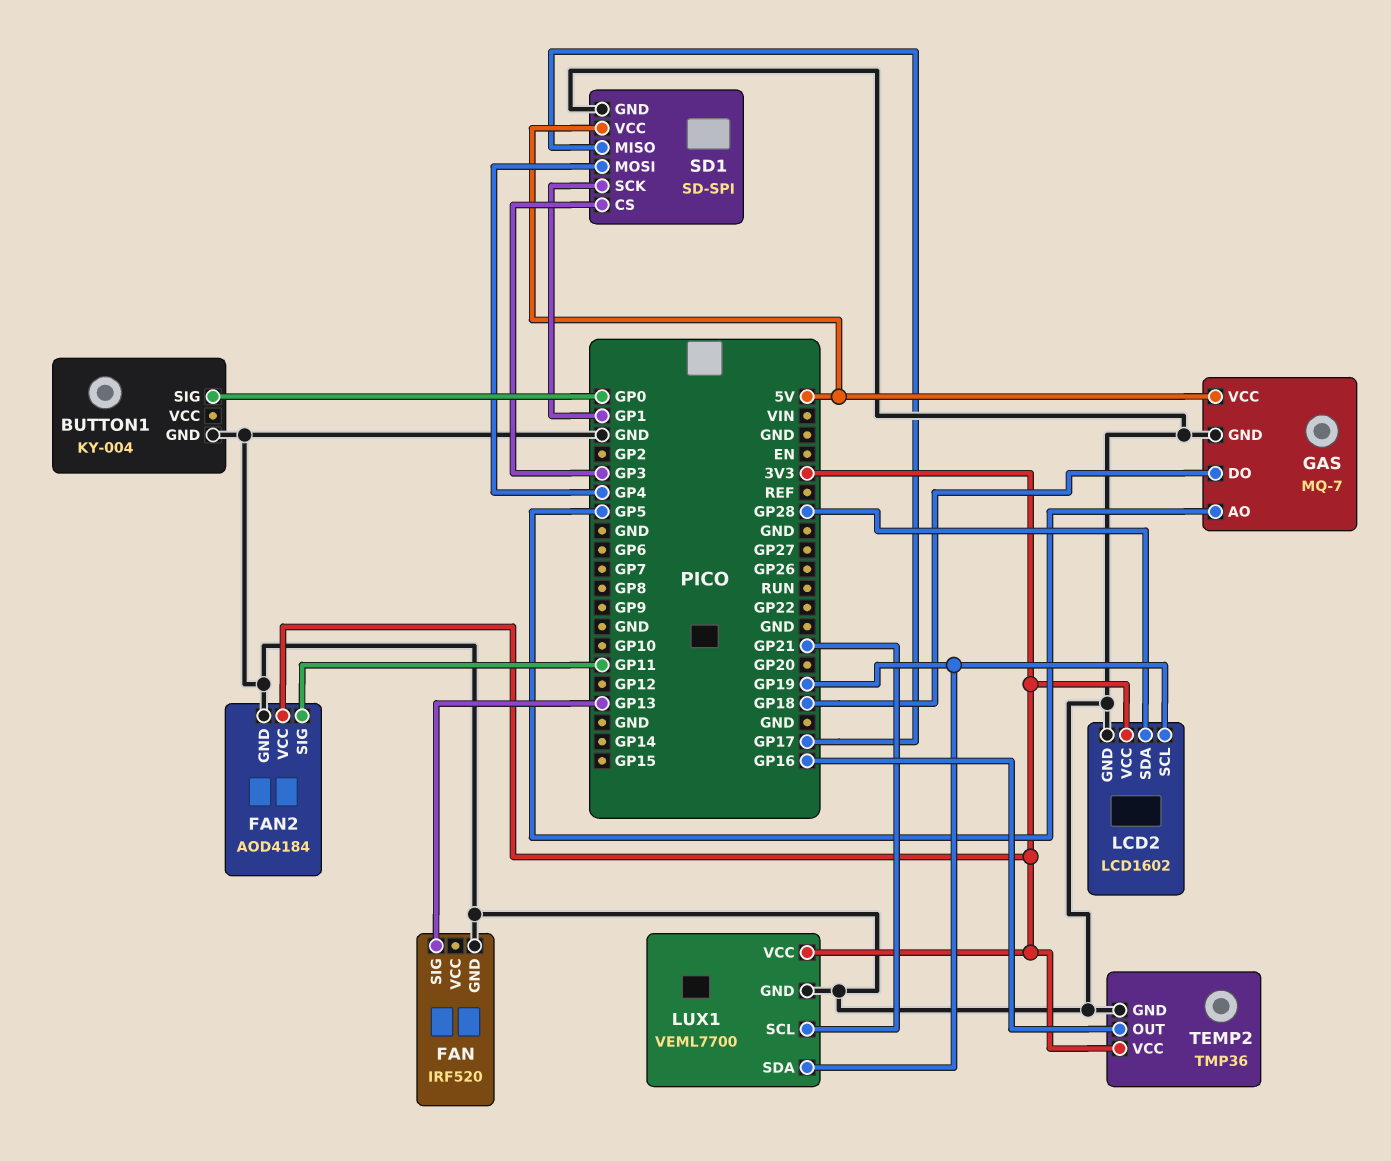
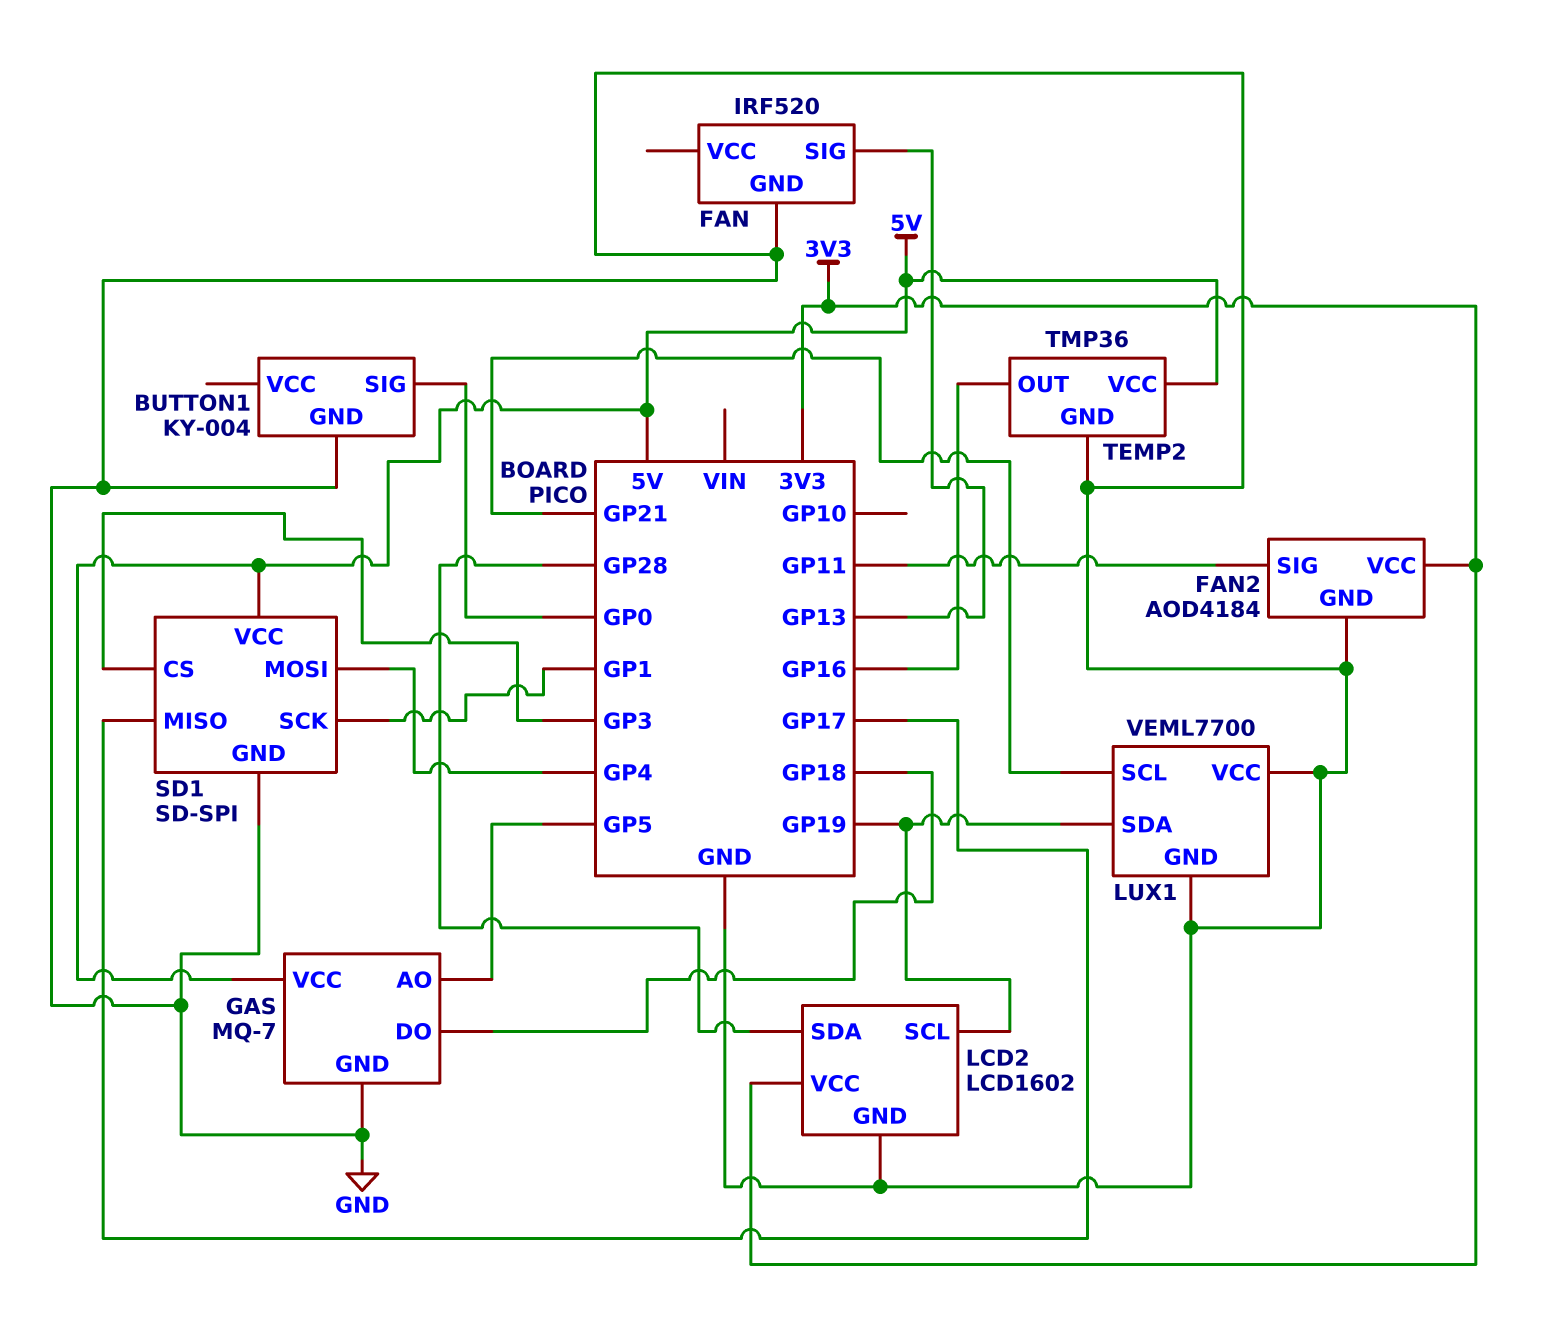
LUX1 pin VCC: 3V3 -> GND
TEMP2 pin VCC: 3V3 -> 5V

